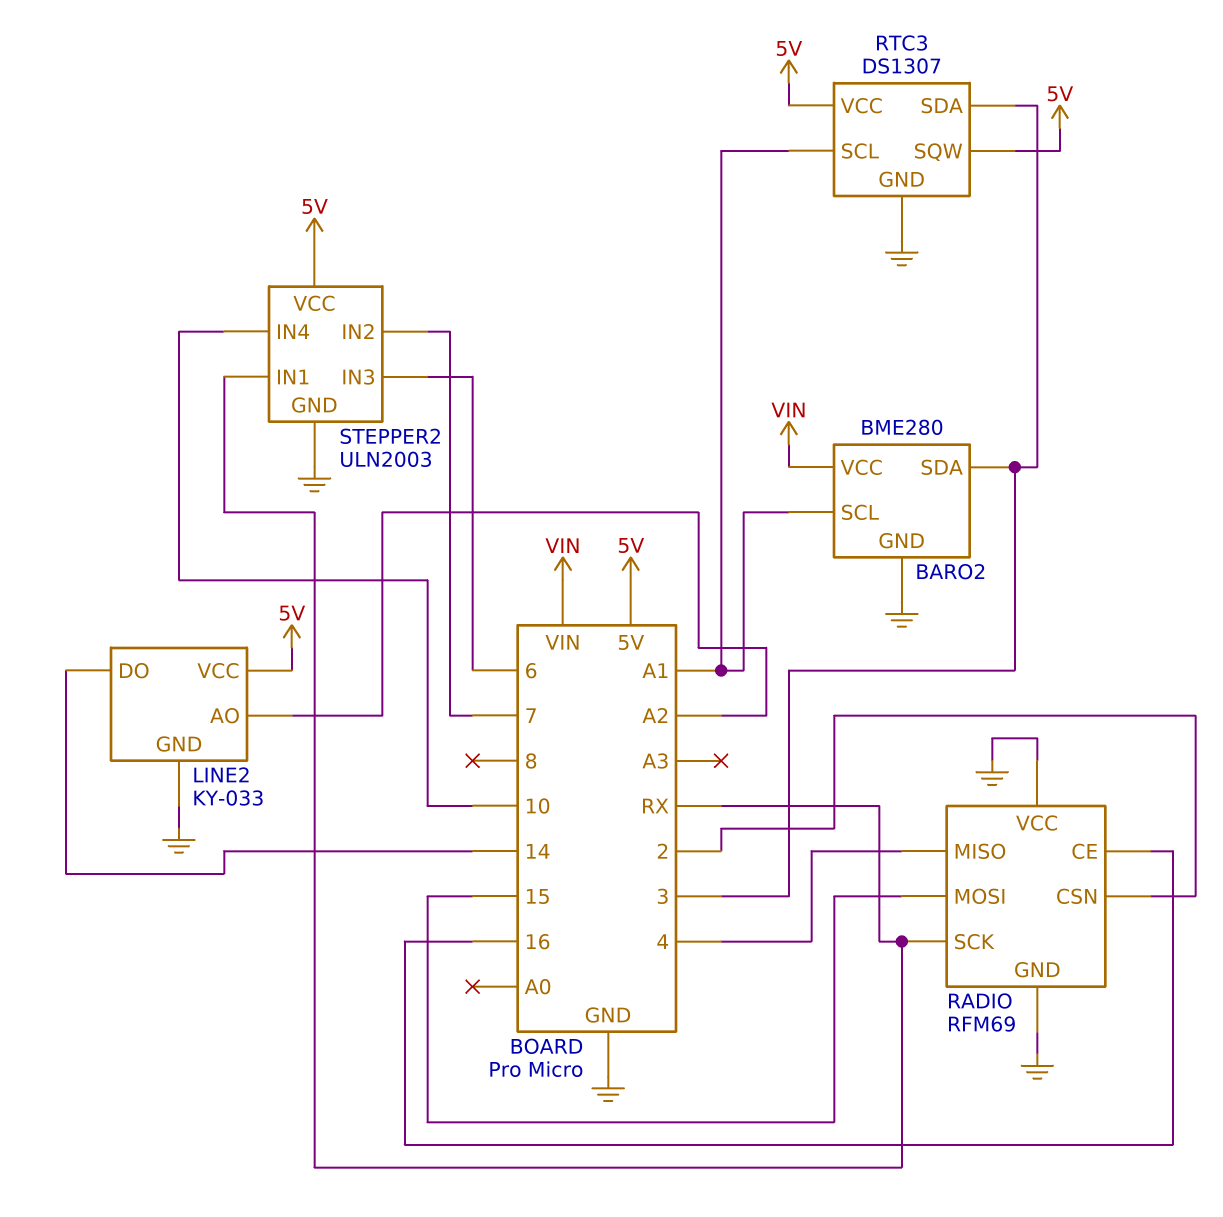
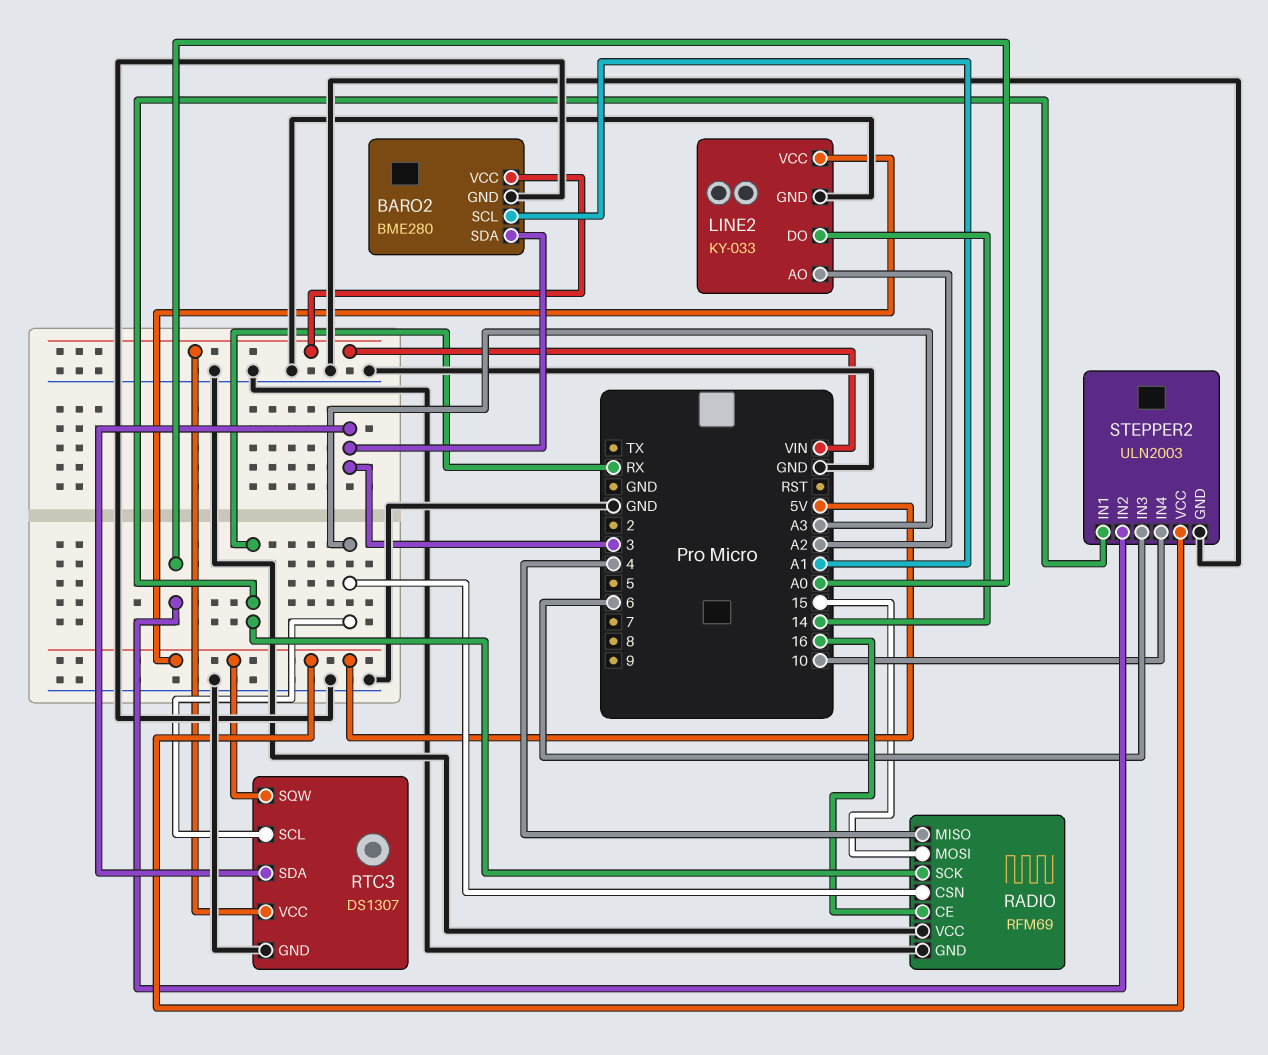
RADIO pin CSN: 2 -> A3
RTC3 pin SCL: A1 -> A3
RTC3 pin VCC: 5V -> VIN
STEPPER2 pin IN2: 7 -> A0

